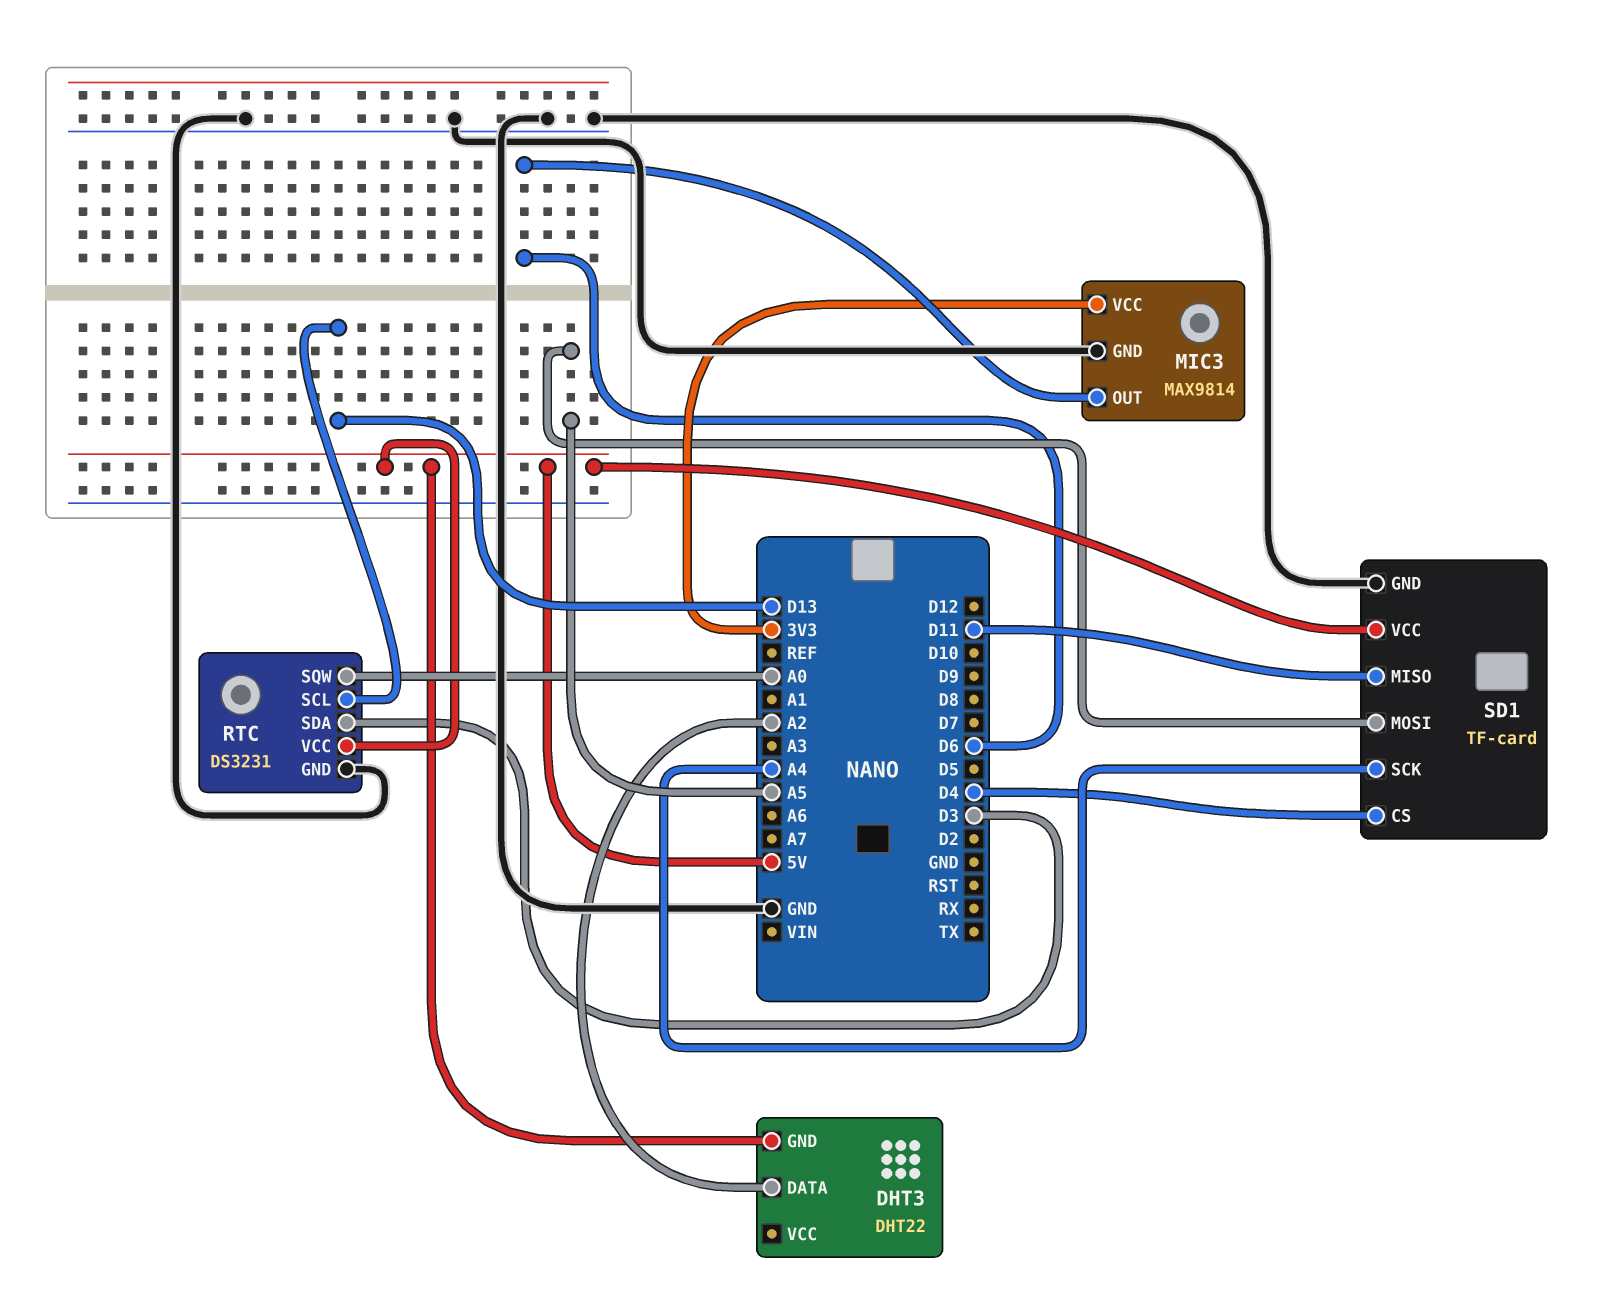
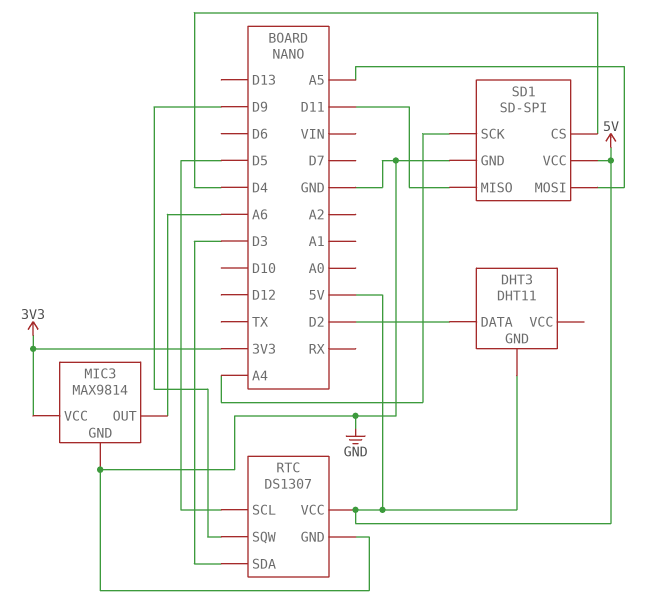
DHT3: DHT22 -> DHT11
DHT3 pin DATA: A2 -> D2
MIC3 pin OUT: D6 -> A6
RTC: DS3231 -> DS1307
RTC pin SCL: D13 -> D5
RTC pin SQW: A0 -> D9
SD1: TF-card -> SD-SPI

